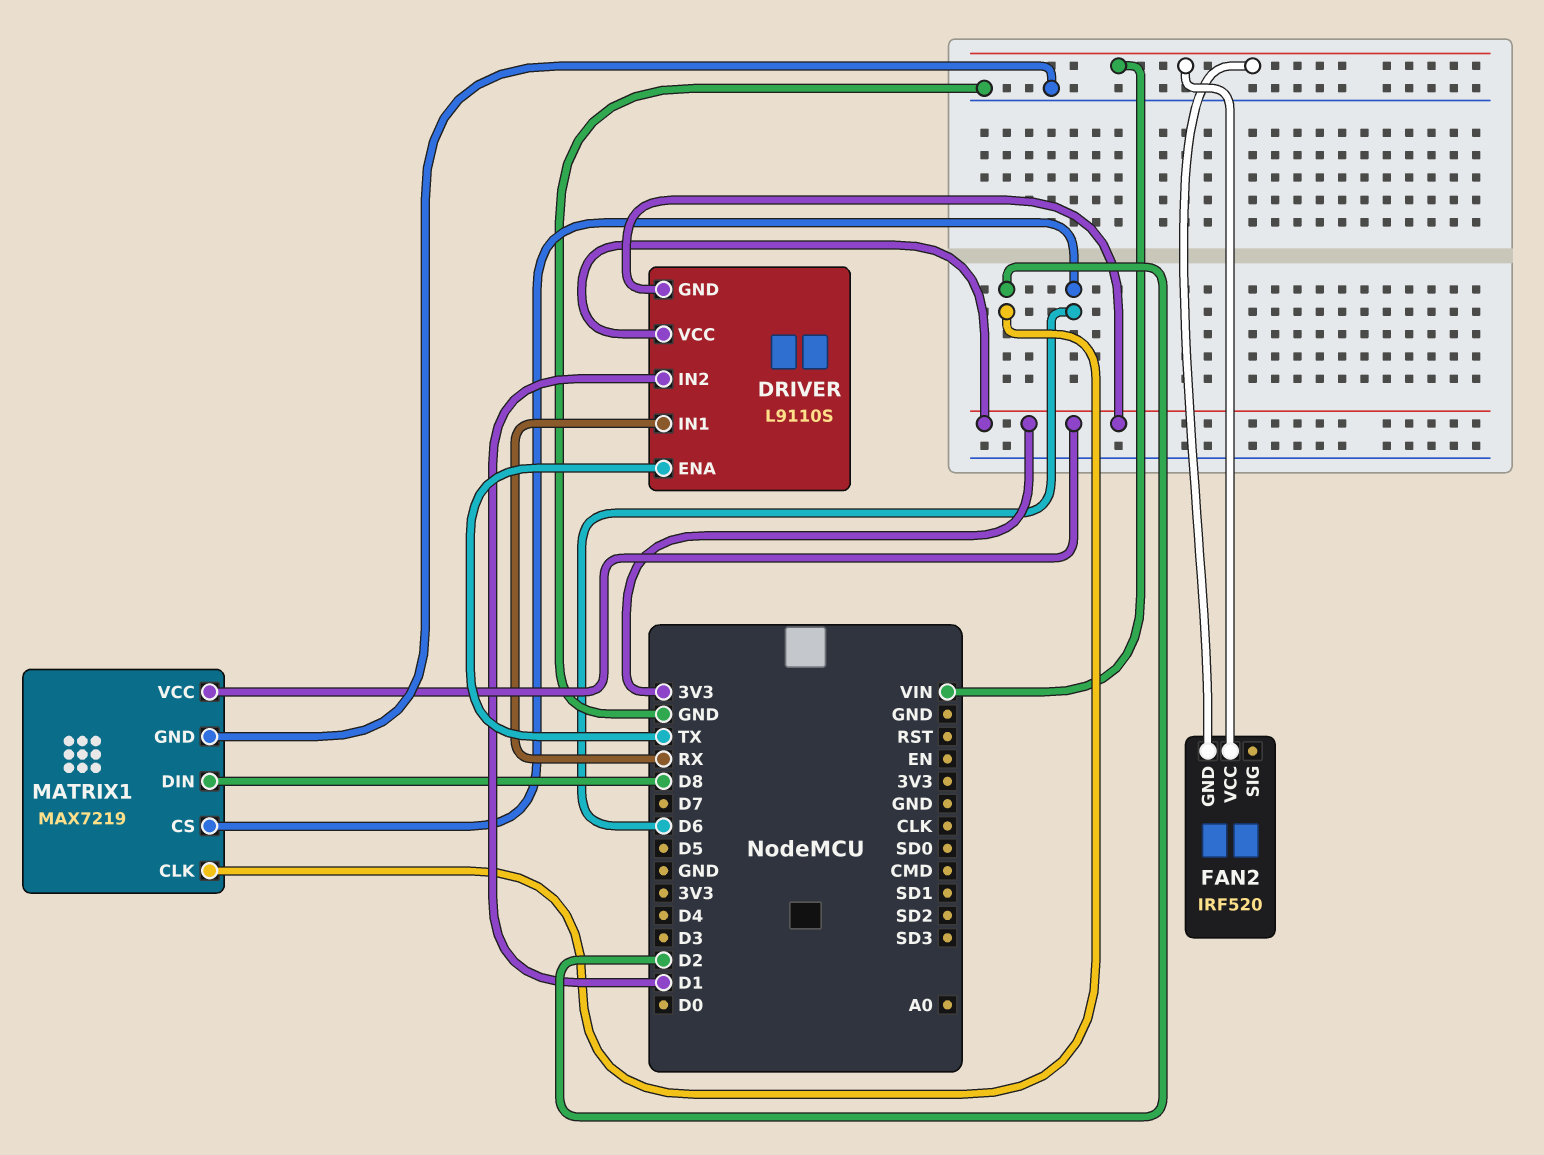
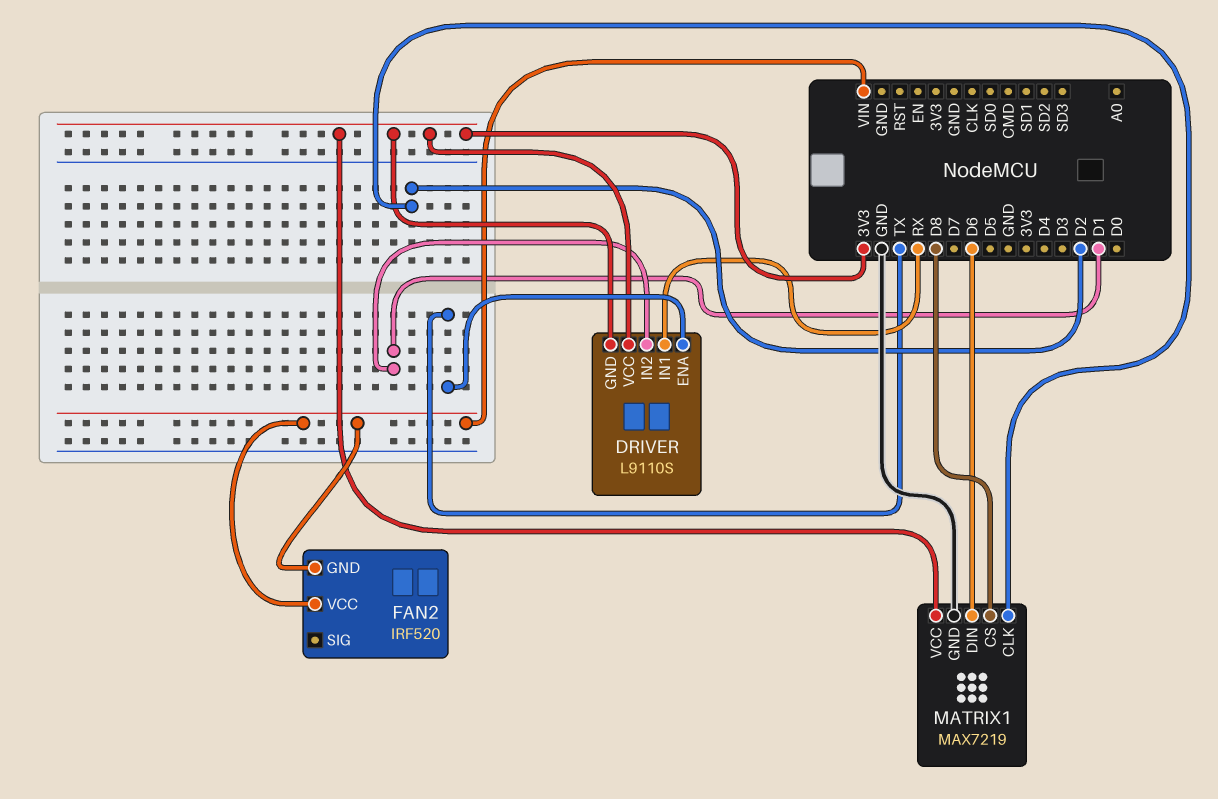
MATRIX1 pin CS: D6 -> D8
MATRIX1 pin DIN: D8 -> D6

